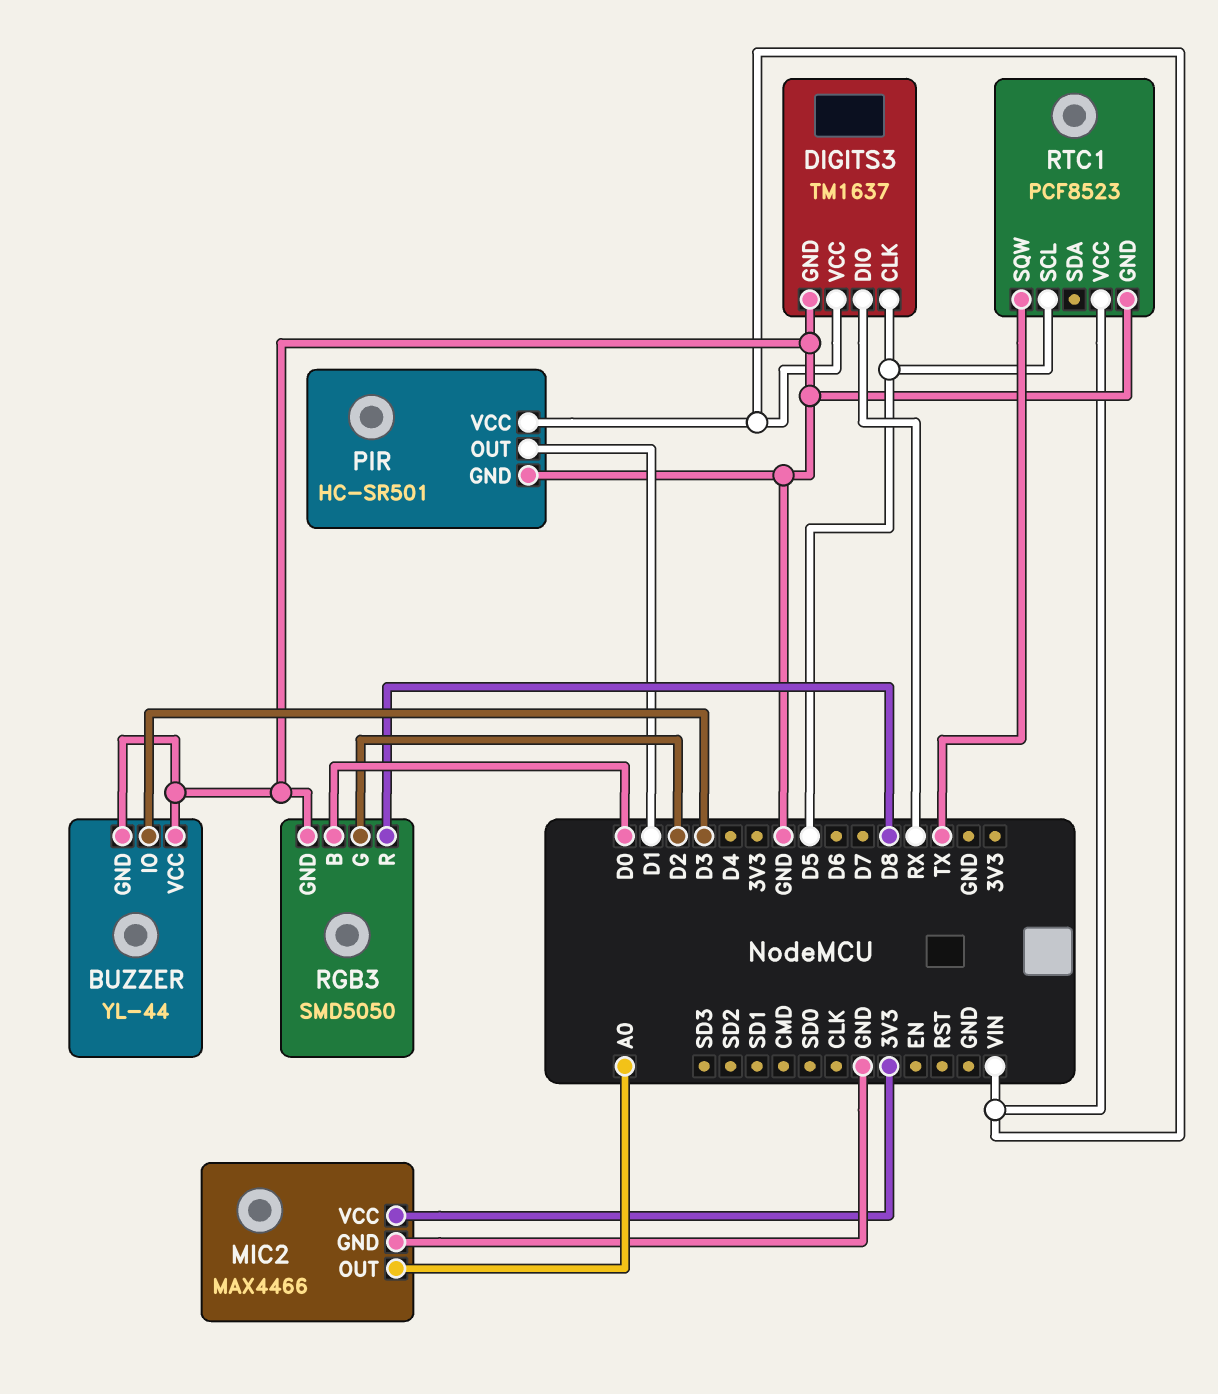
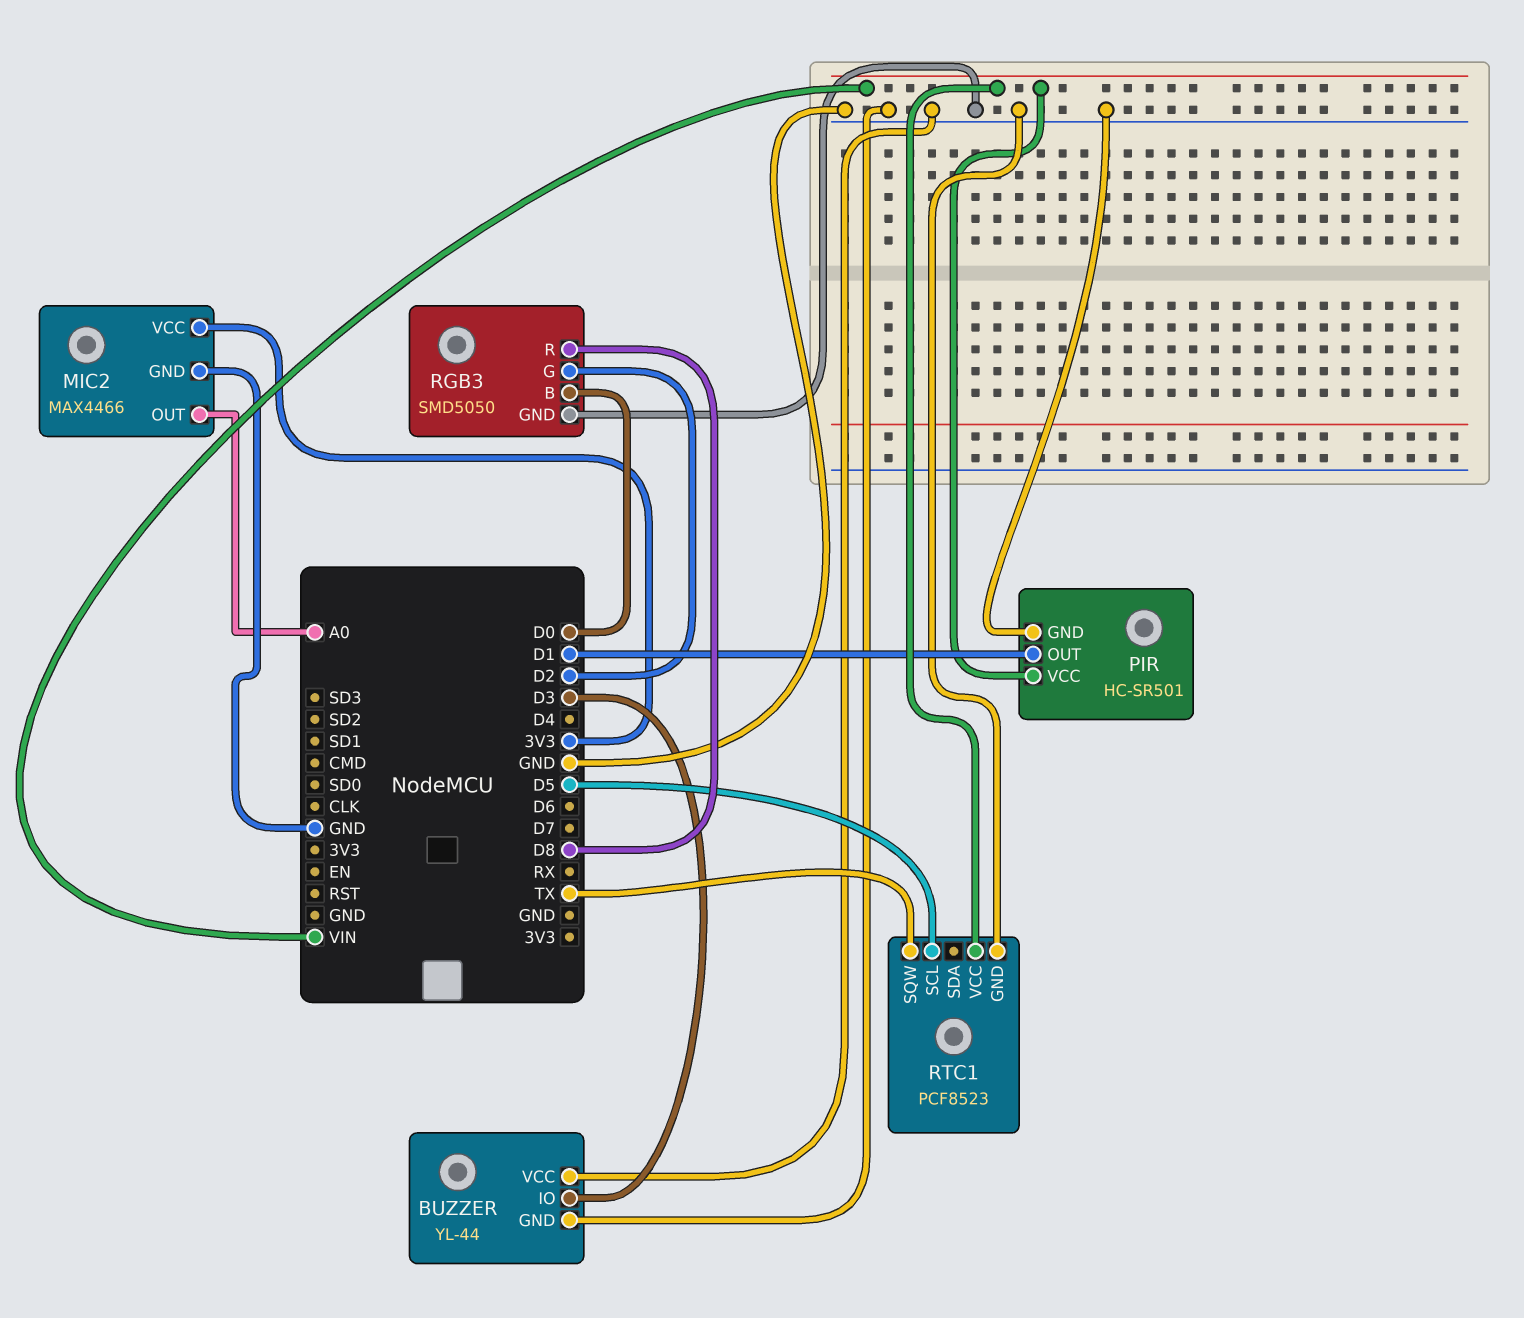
DIGITS3: TM1637 -> none
DIGITS3 pin CLK: D5 -> none
DIGITS3 pin DIO: RX -> none
DIGITS3 pin GND: GND -> none
DIGITS3 pin VCC: VIN -> none

